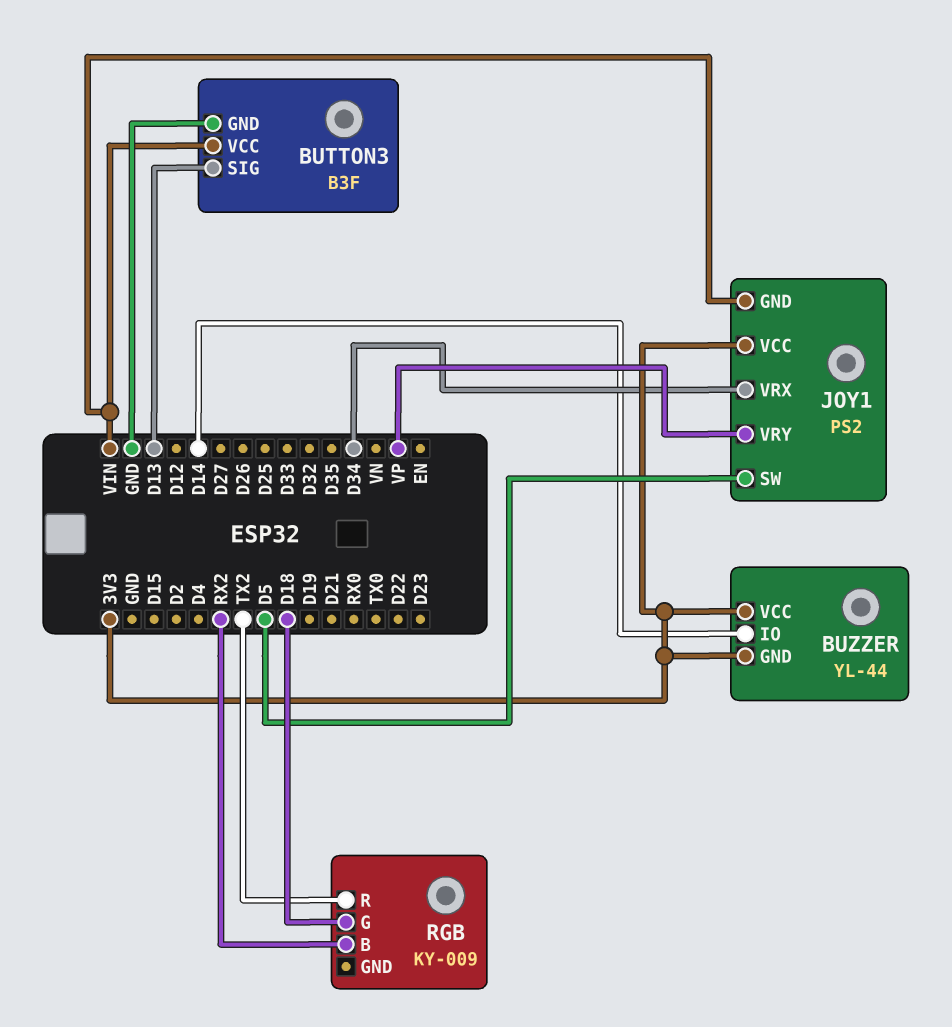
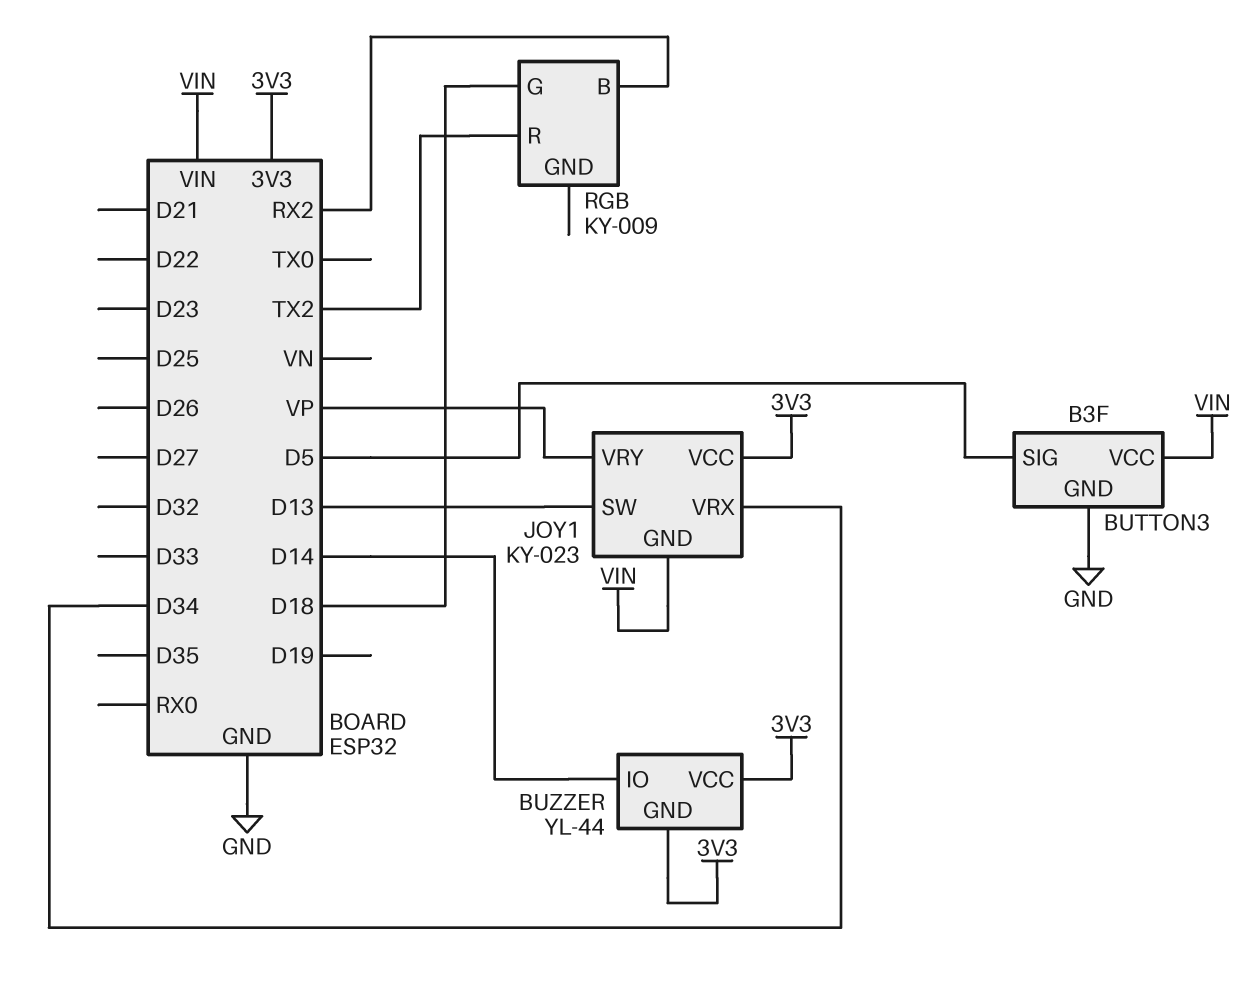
BUTTON3 pin SIG: D13 -> D5
JOY1: PS2 -> KY-023
JOY1 pin SW: D5 -> D13

